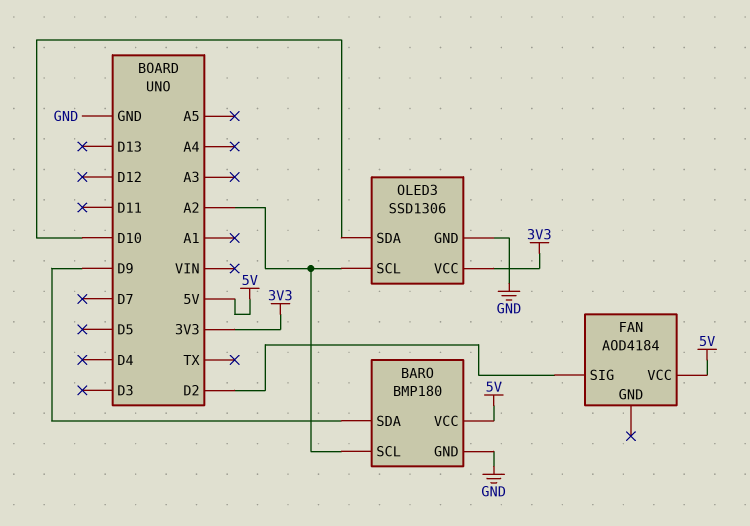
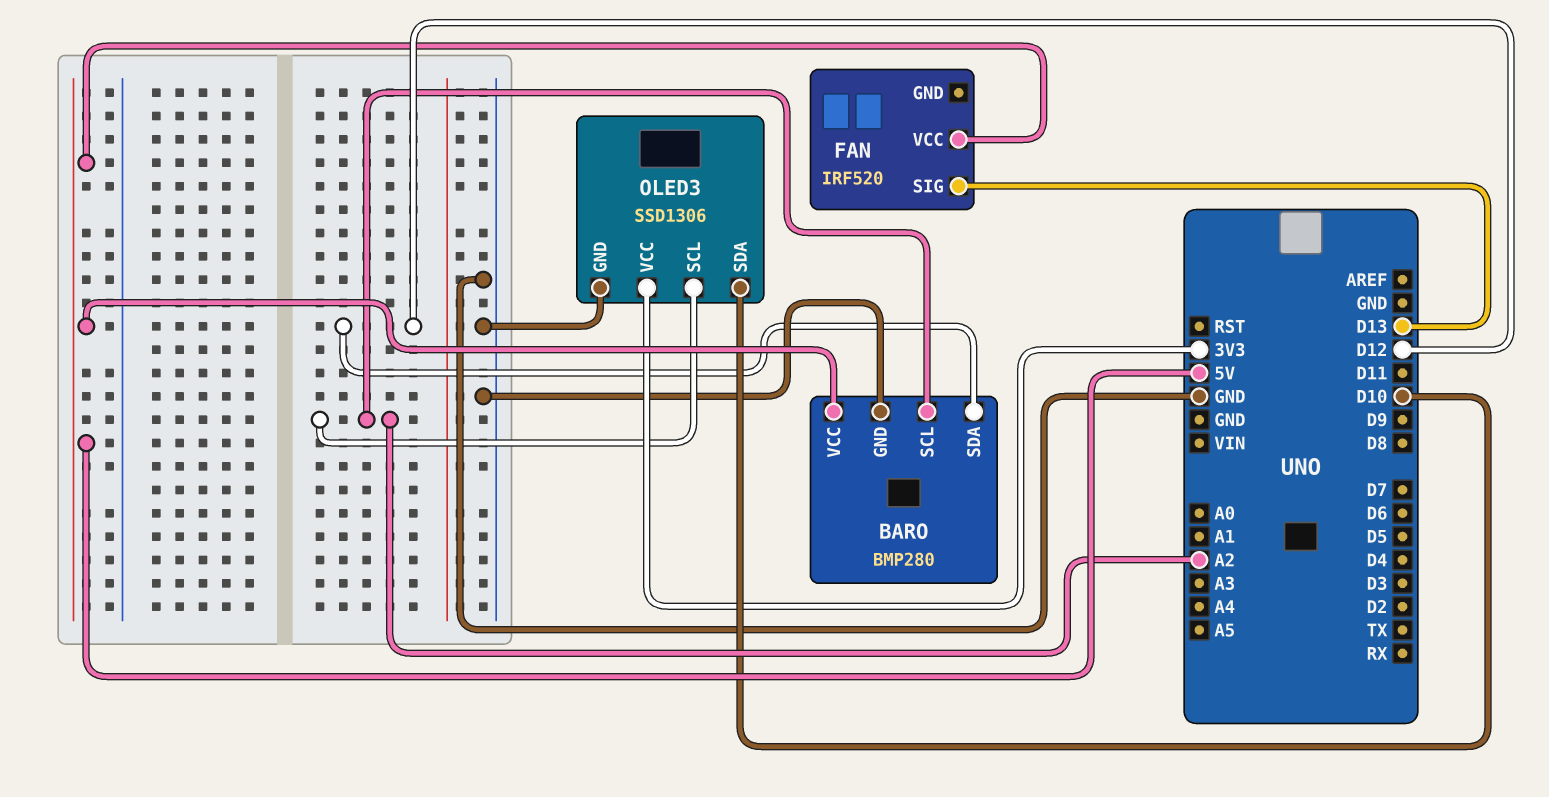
BARO: BMP180 -> BMP280
BARO pin SDA: D9 -> D12
FAN: AOD4184 -> IRF520
FAN pin SIG: D2 -> D13

